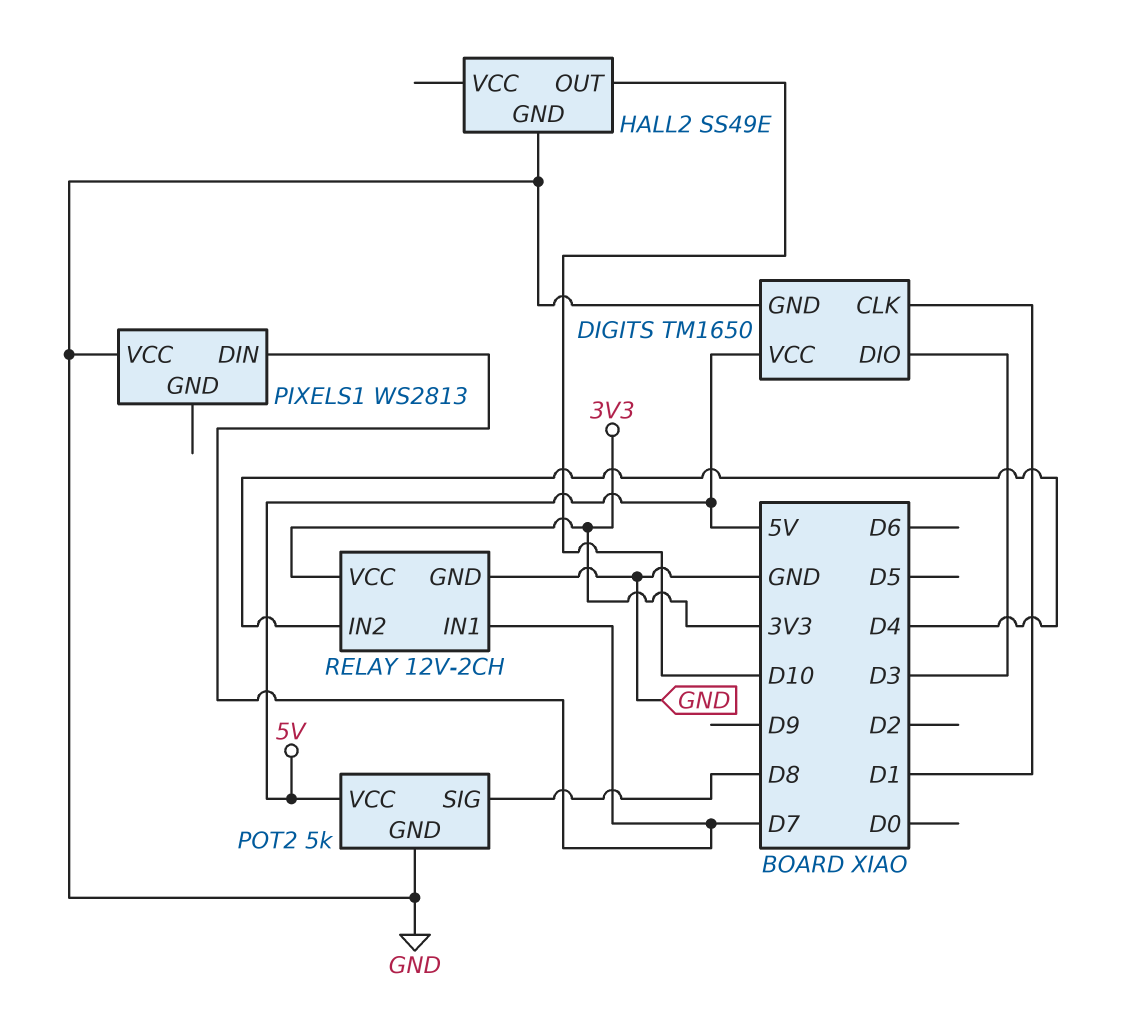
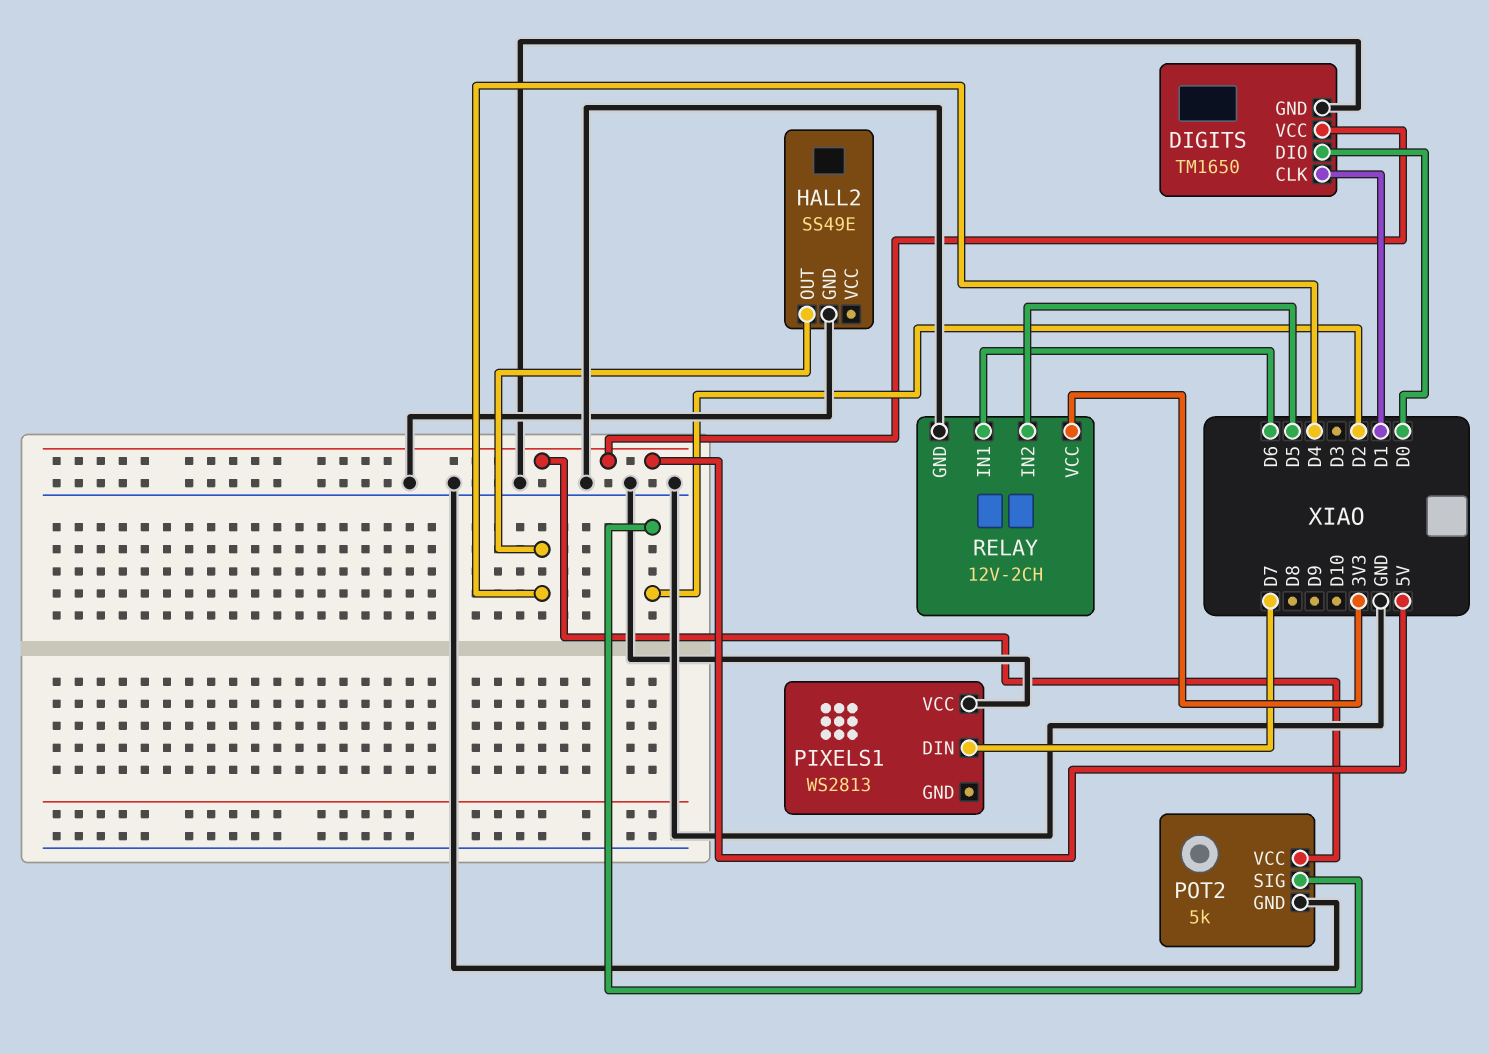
DIGITS pin DIO: D3 -> D0
HALL2 pin OUT: D10 -> D4
POT2 pin SIG: D8 -> D2
RELAY pin IN1: D7 -> D6
RELAY pin IN2: D4 -> D5

